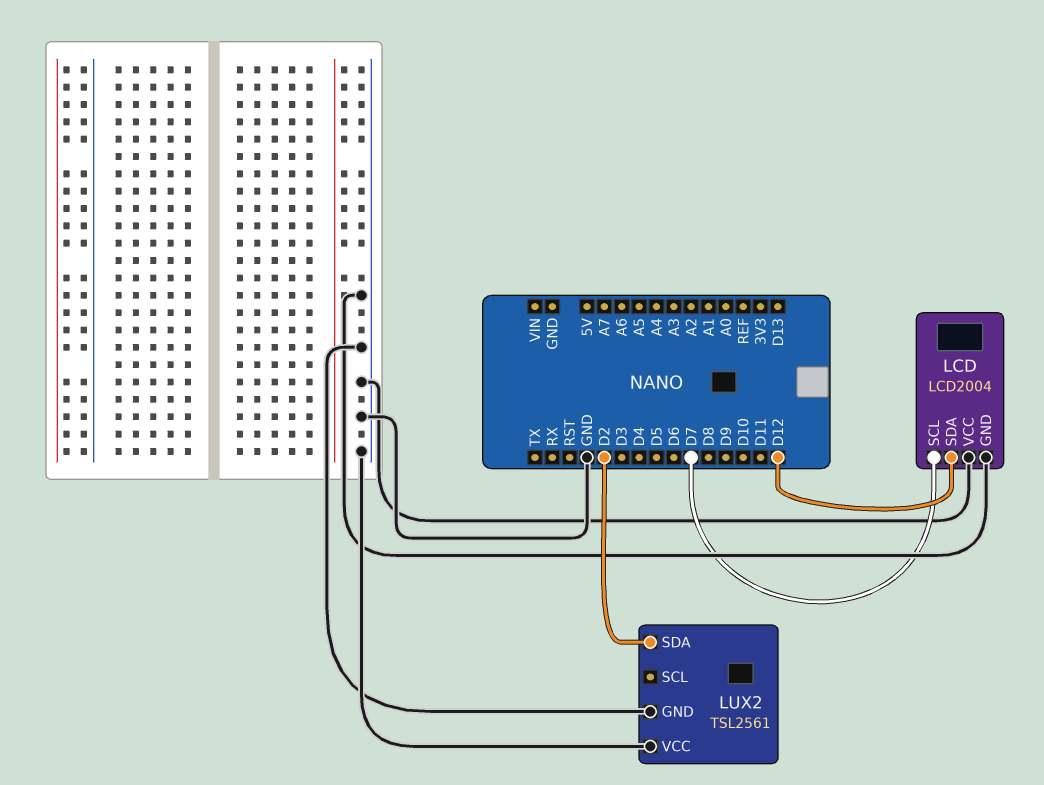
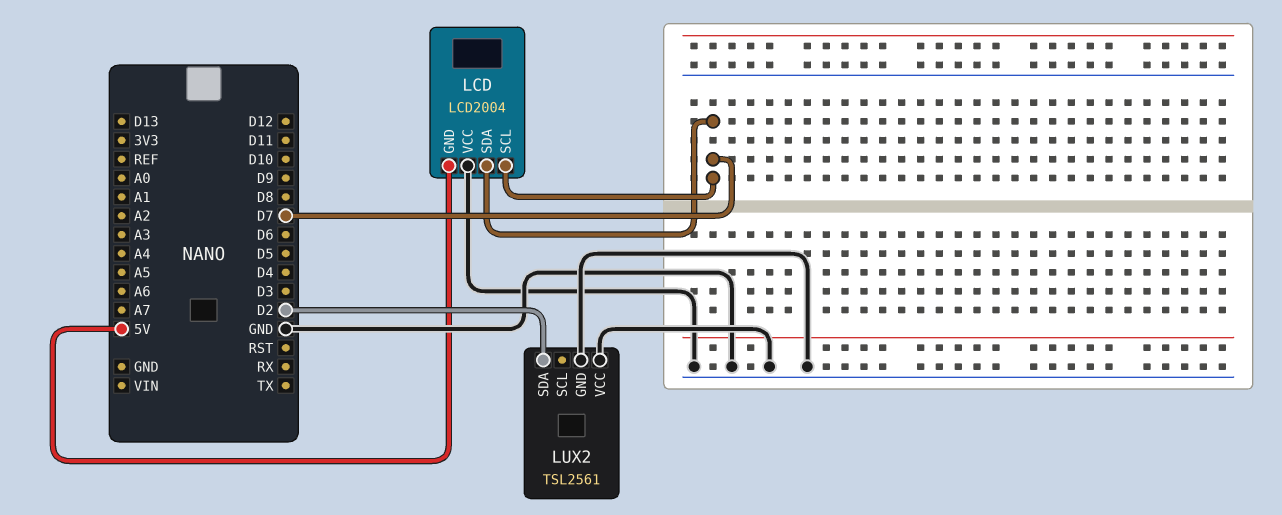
LCD pin GND: GND -> 5V
LCD pin SDA: D12 -> D7

